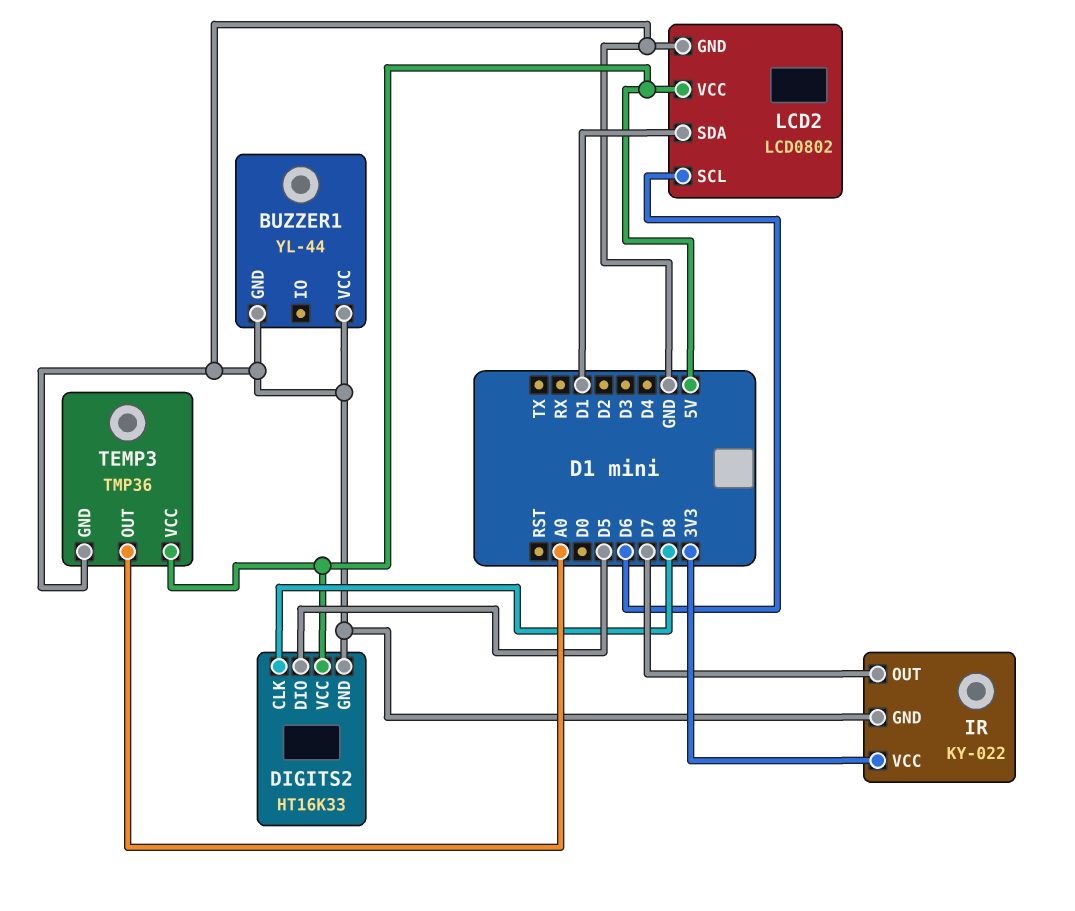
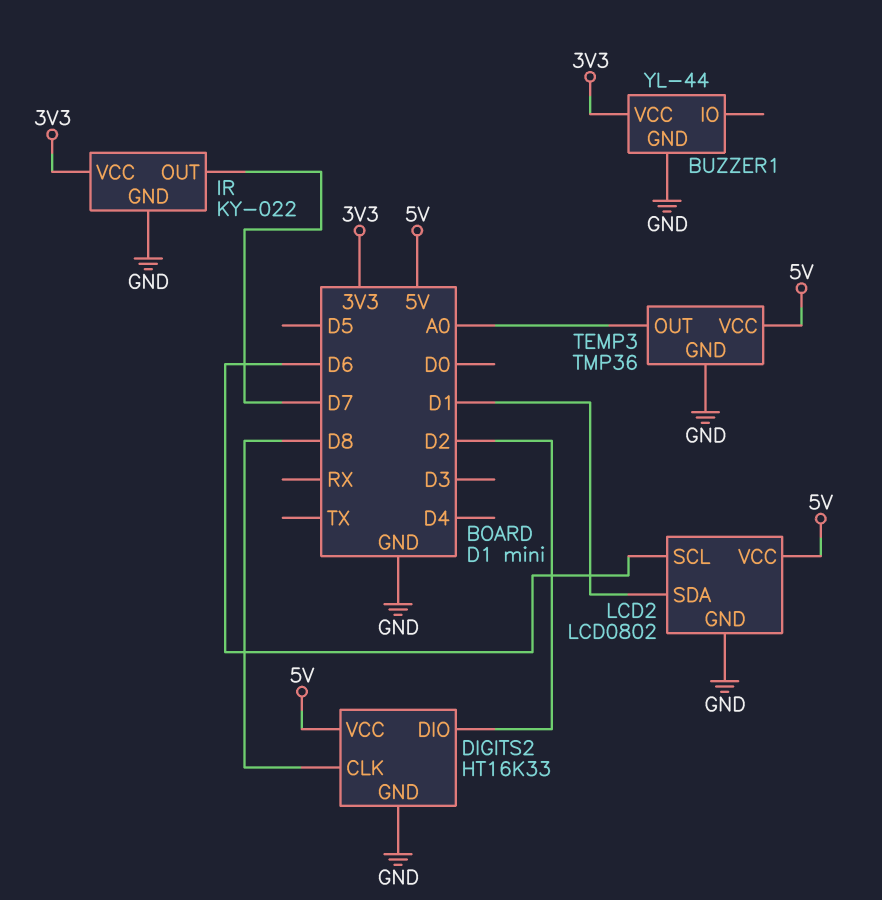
BUZZER1 pin VCC: GND -> 3V3
DIGITS2 pin DIO: D5 -> D2

